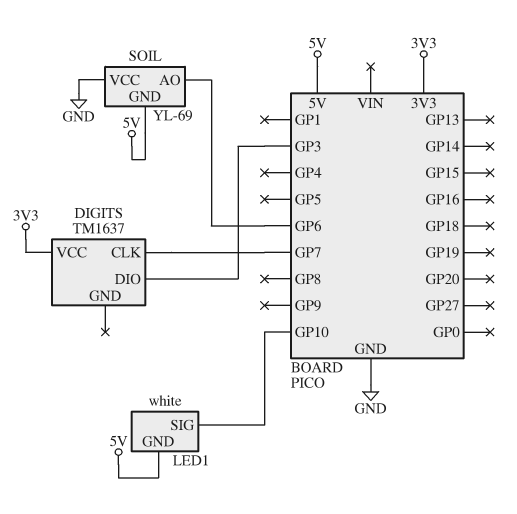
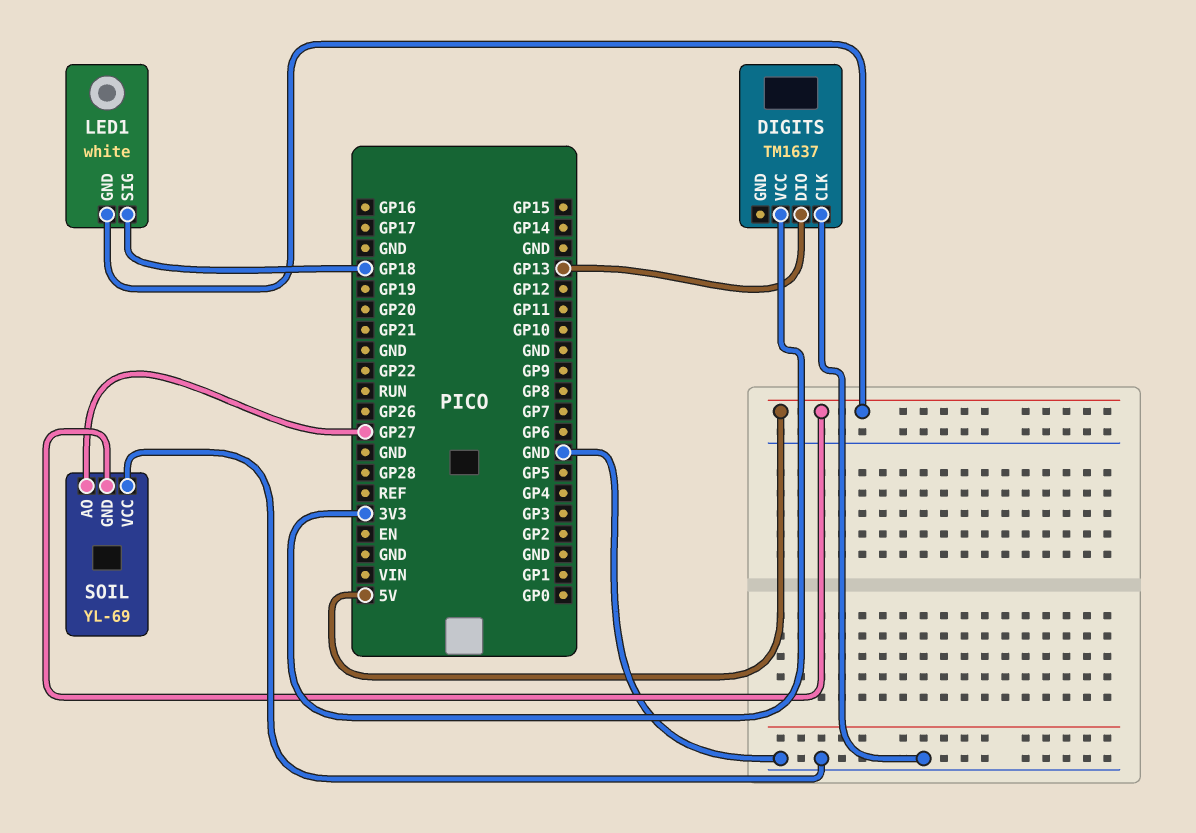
DIGITS pin CLK: GP7 -> GND
DIGITS pin DIO: GP3 -> GP13
LED1 pin SIG: GP10 -> GP18
SOIL pin AO: GP6 -> GP27

